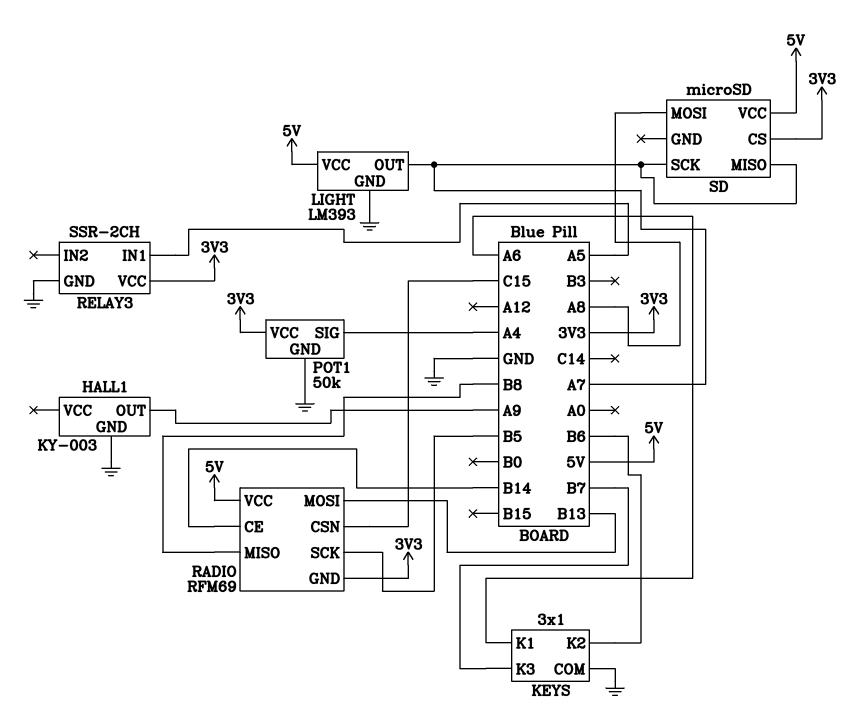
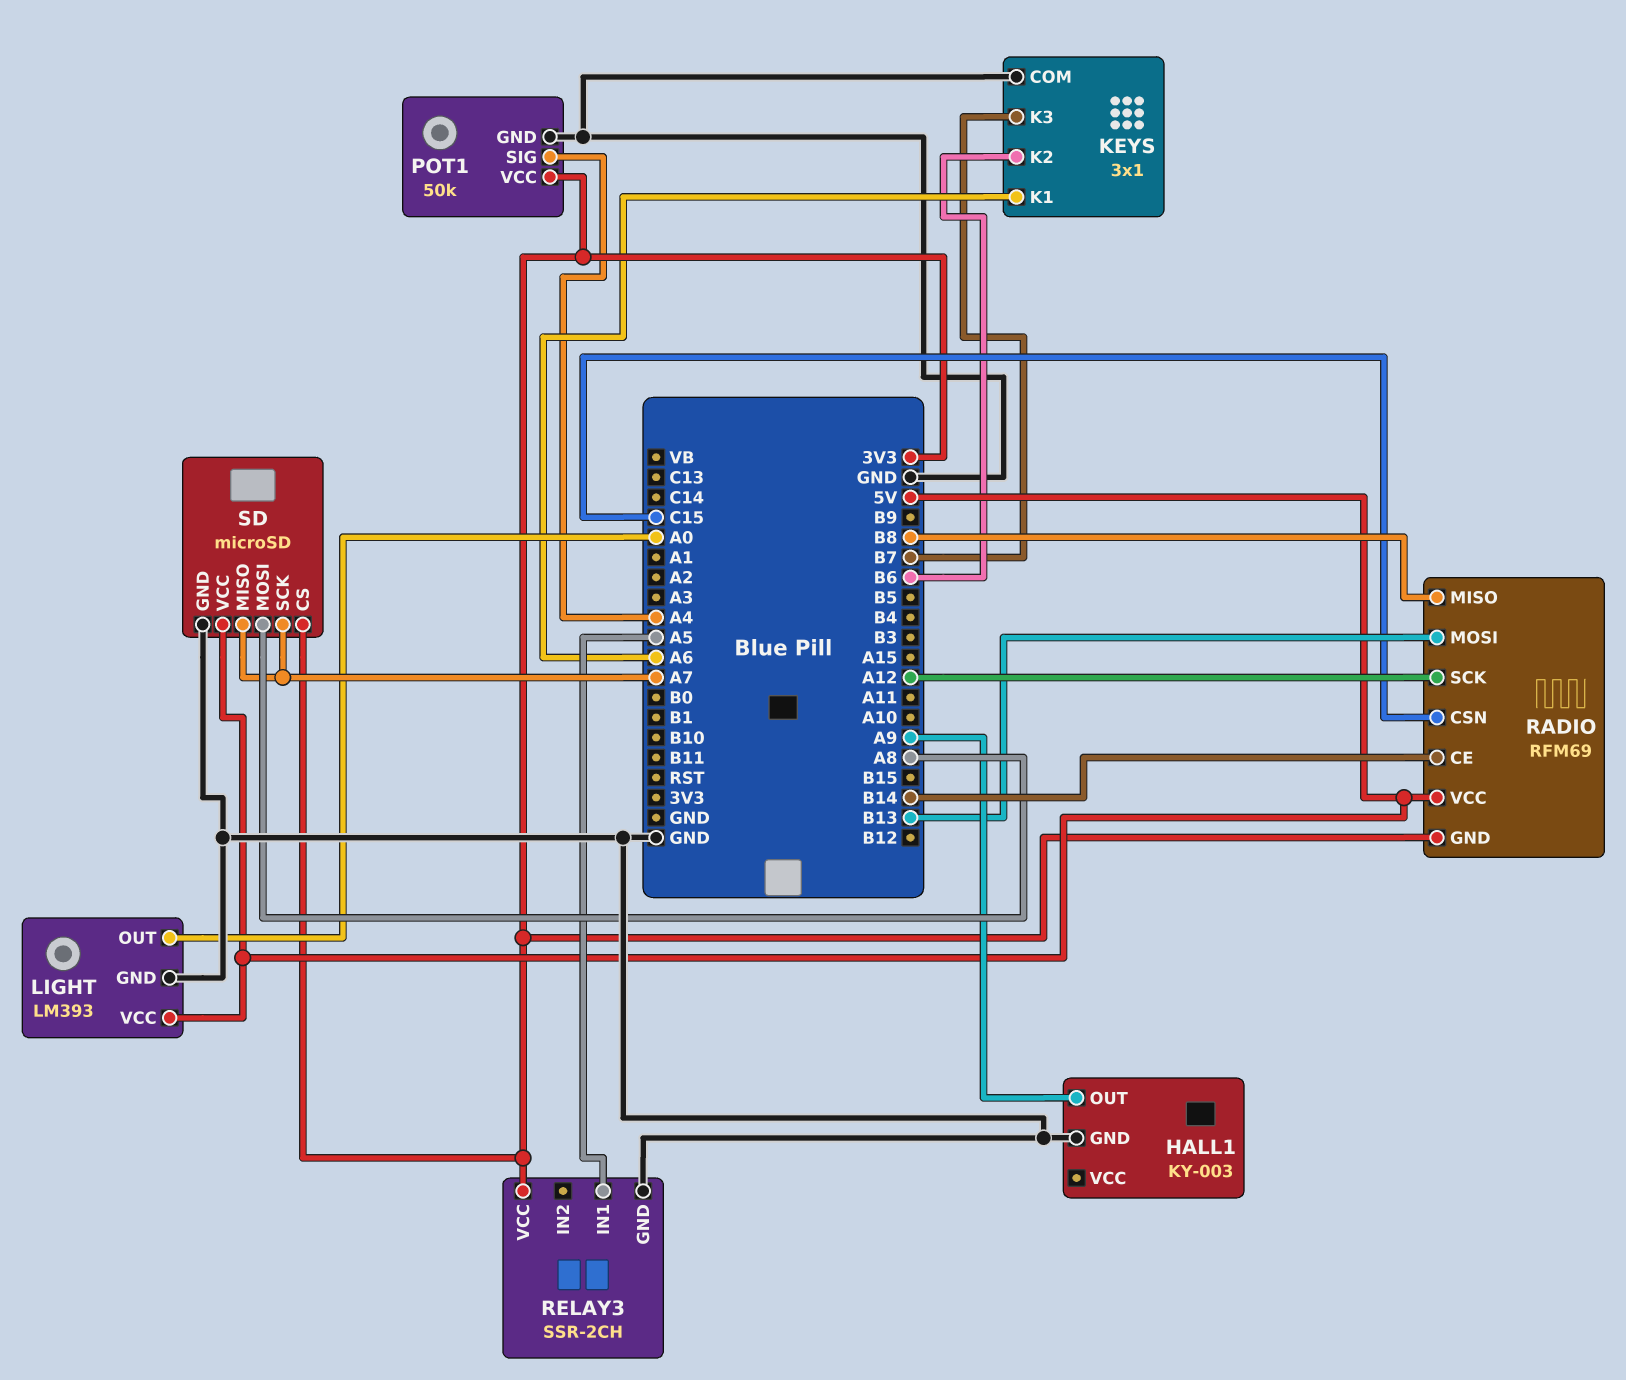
LIGHT pin OUT: A7 -> A0
RADIO pin SCK: B5 -> A12
SD pin GND: none -> GND

